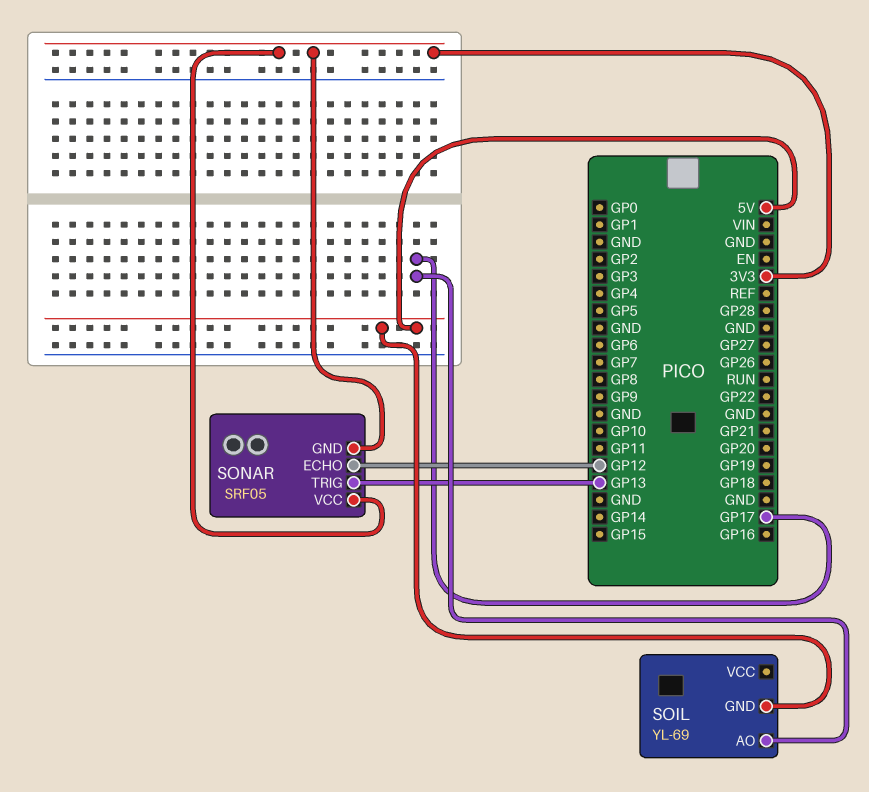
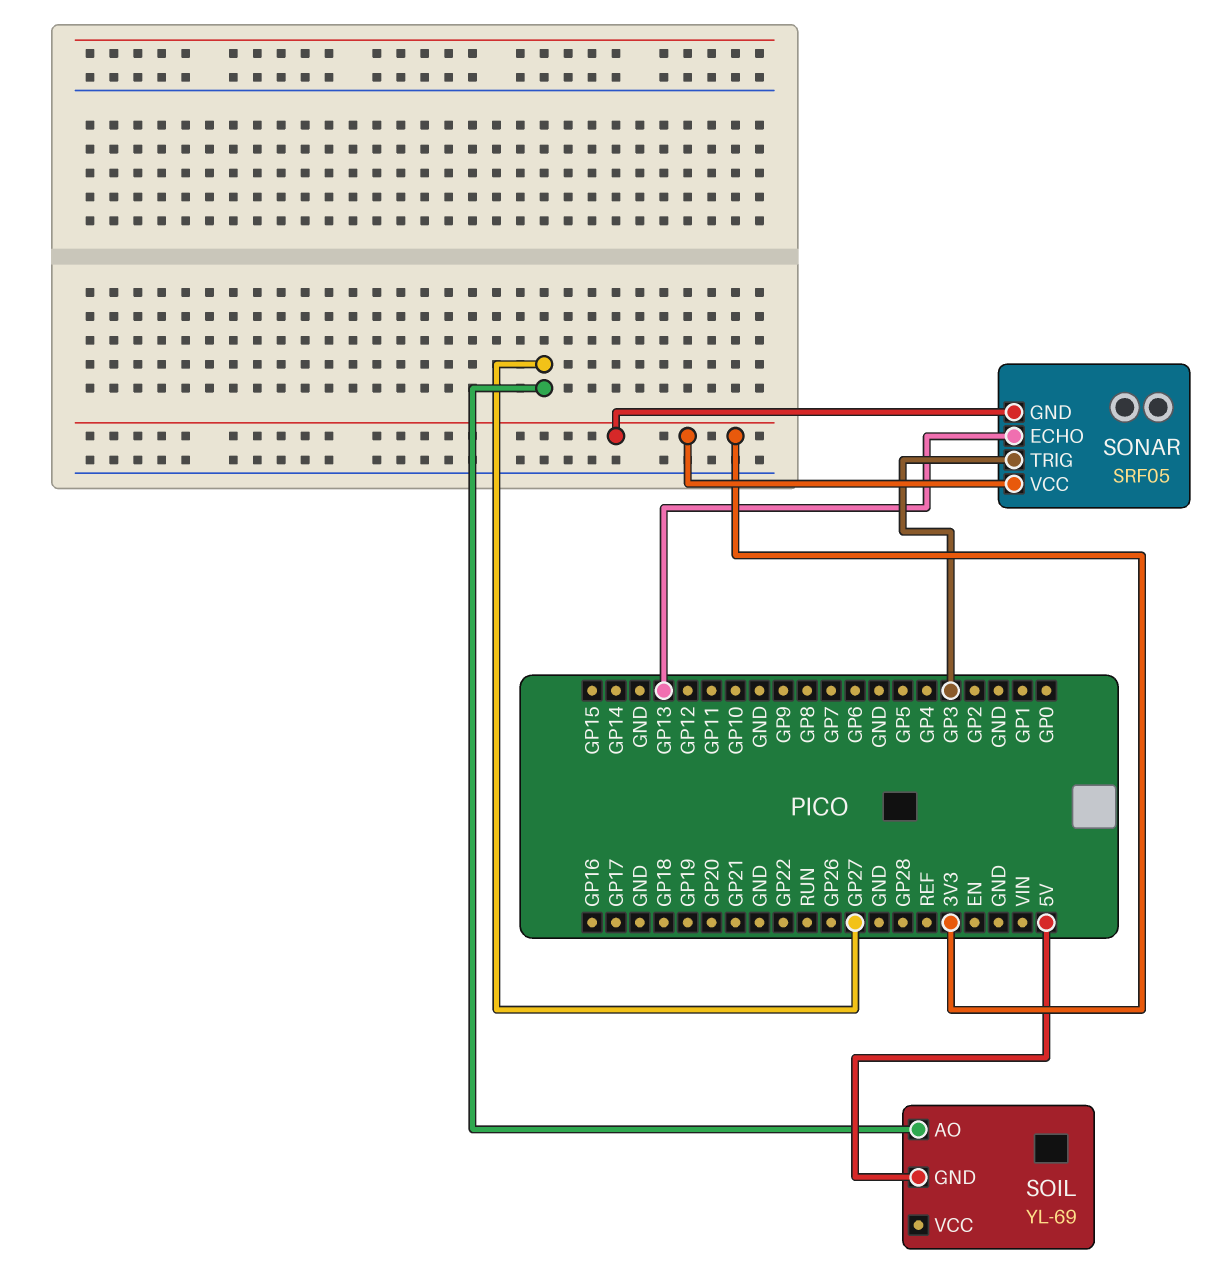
SOIL pin AO: GP17 -> GP27
SONAR pin ECHO: GP12 -> GP13
SONAR pin TRIG: GP13 -> GP3

